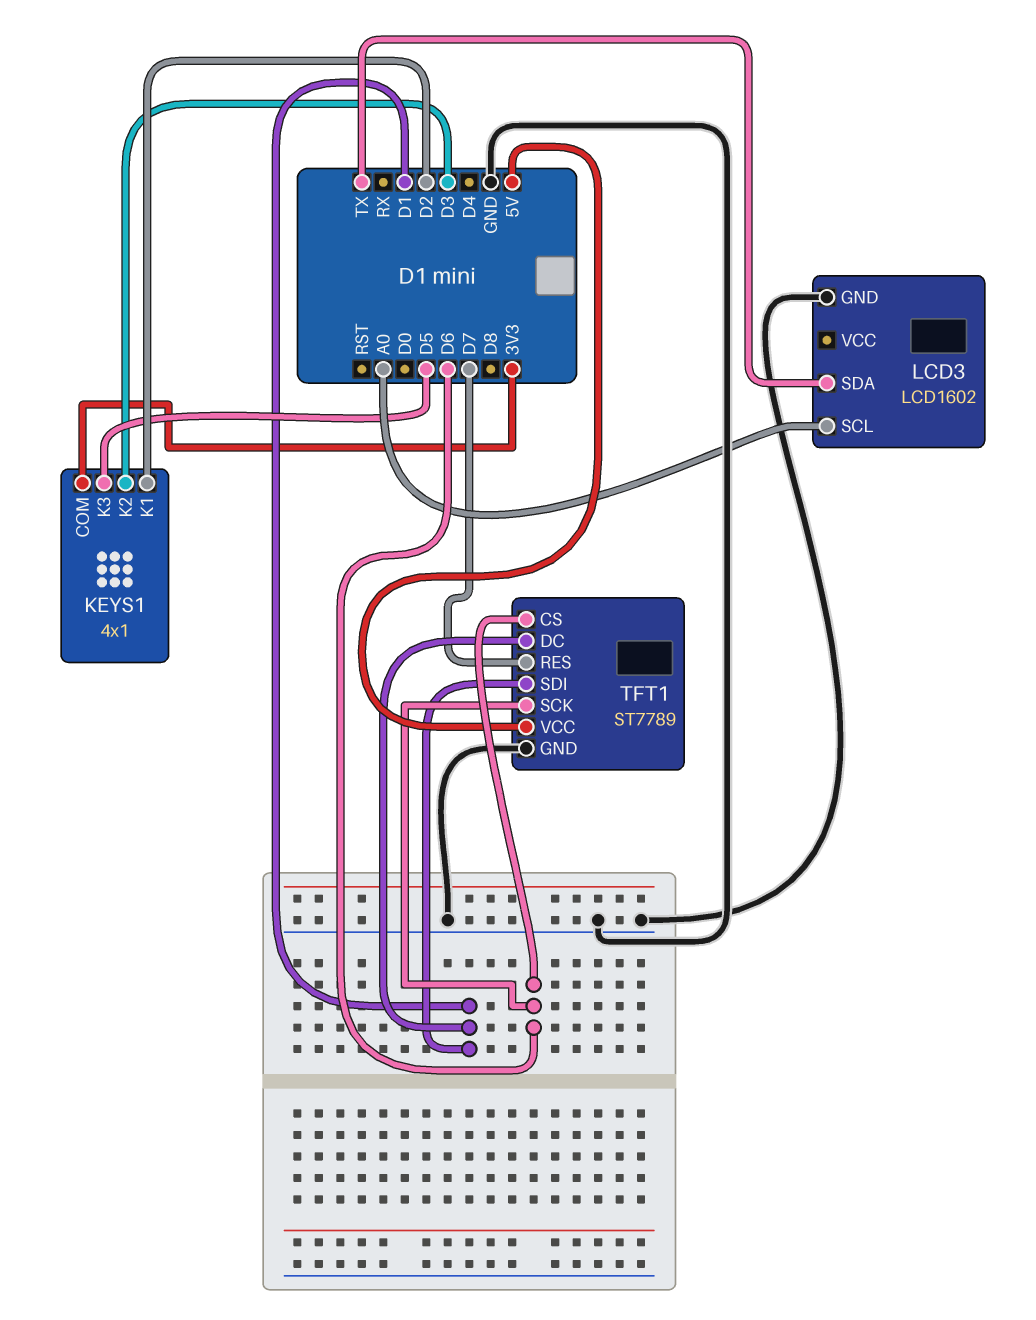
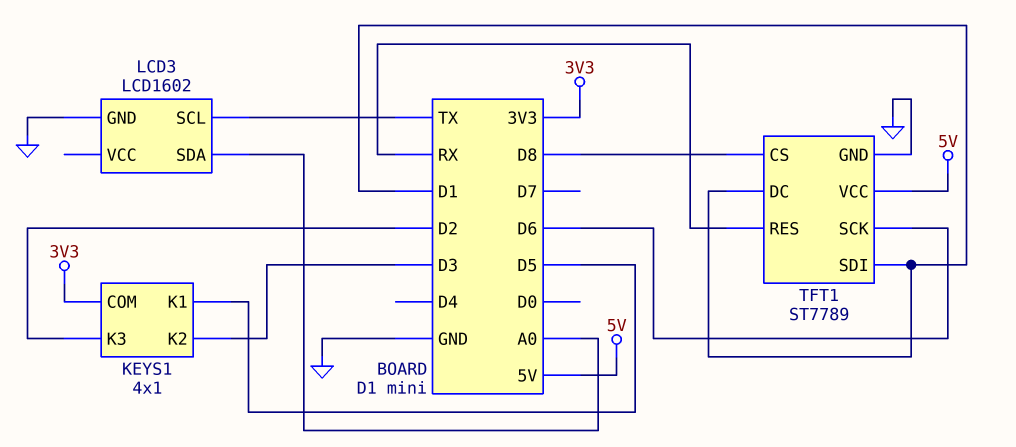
KEYS1 pin K1: D2 -> D5
KEYS1 pin K3: D5 -> D2
LCD3 pin SCL: A0 -> TX
LCD3 pin SDA: TX -> A0
TFT1 pin CS: D6 -> D8
TFT1 pin RES: D7 -> RX

